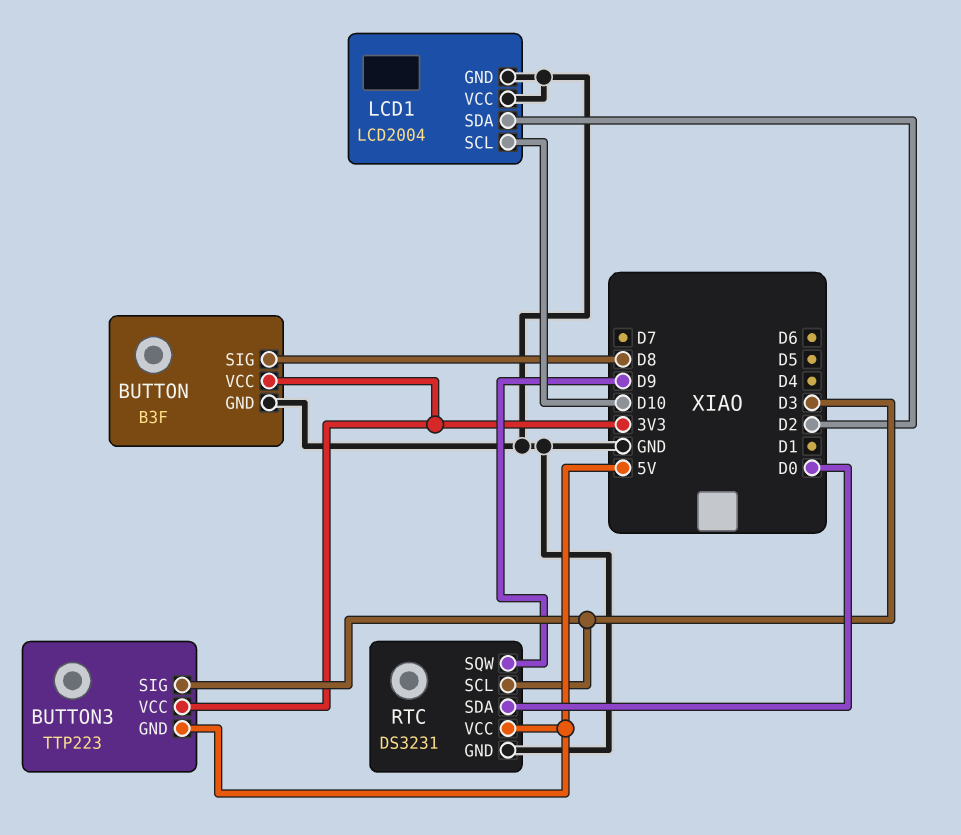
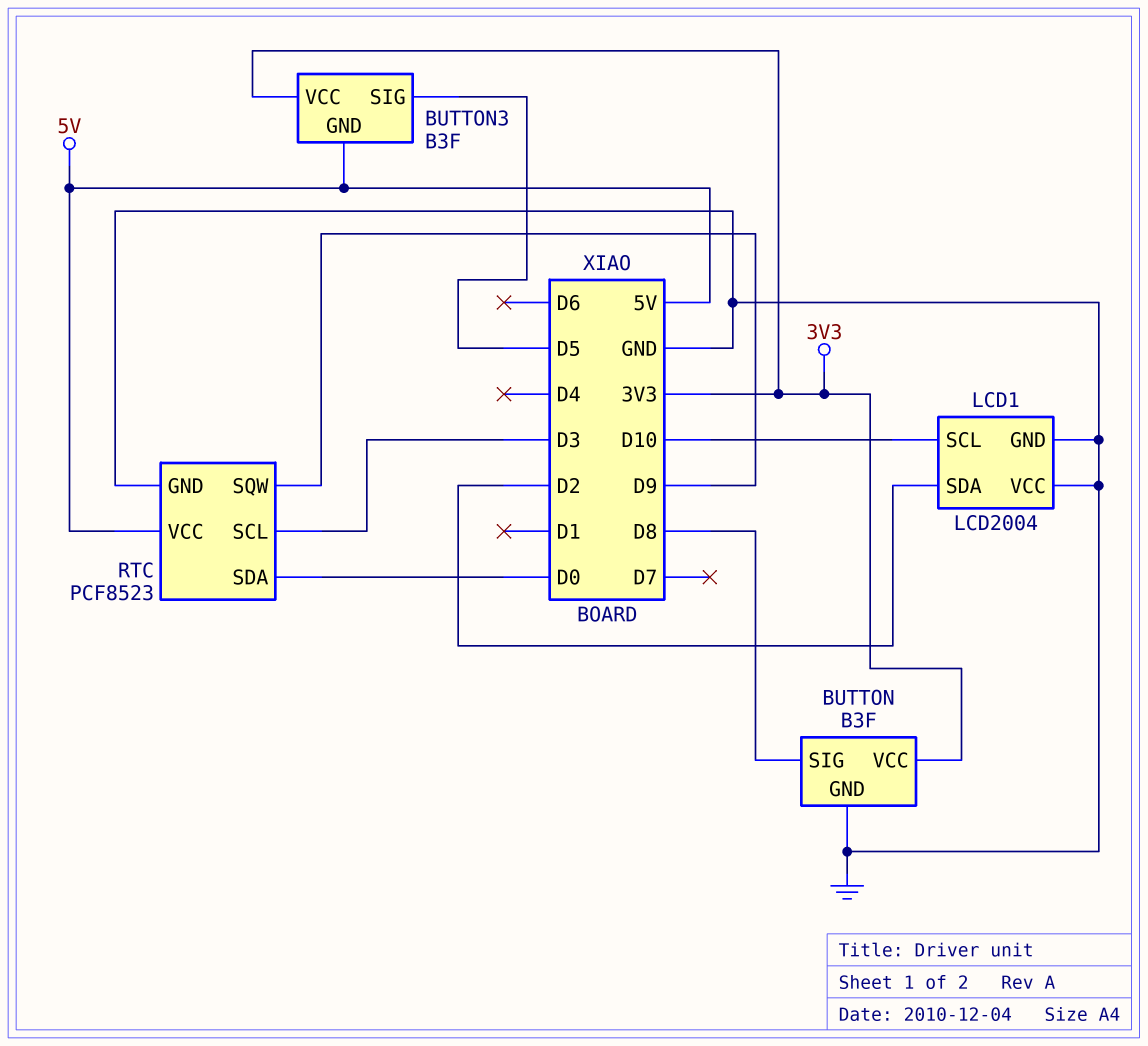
BUTTON3: TTP223 -> B3F
BUTTON3 pin SIG: D3 -> D5
RTC: DS3231 -> PCF8523

